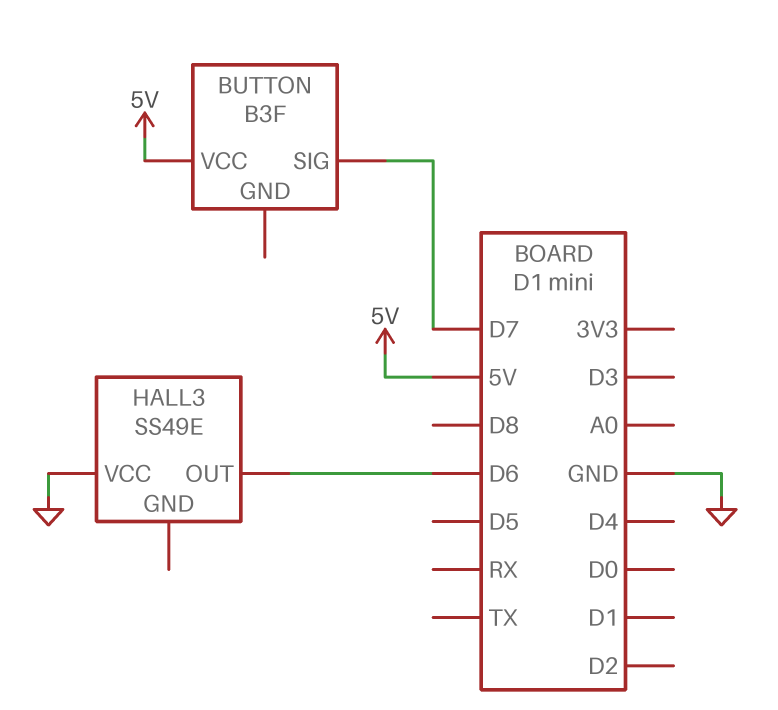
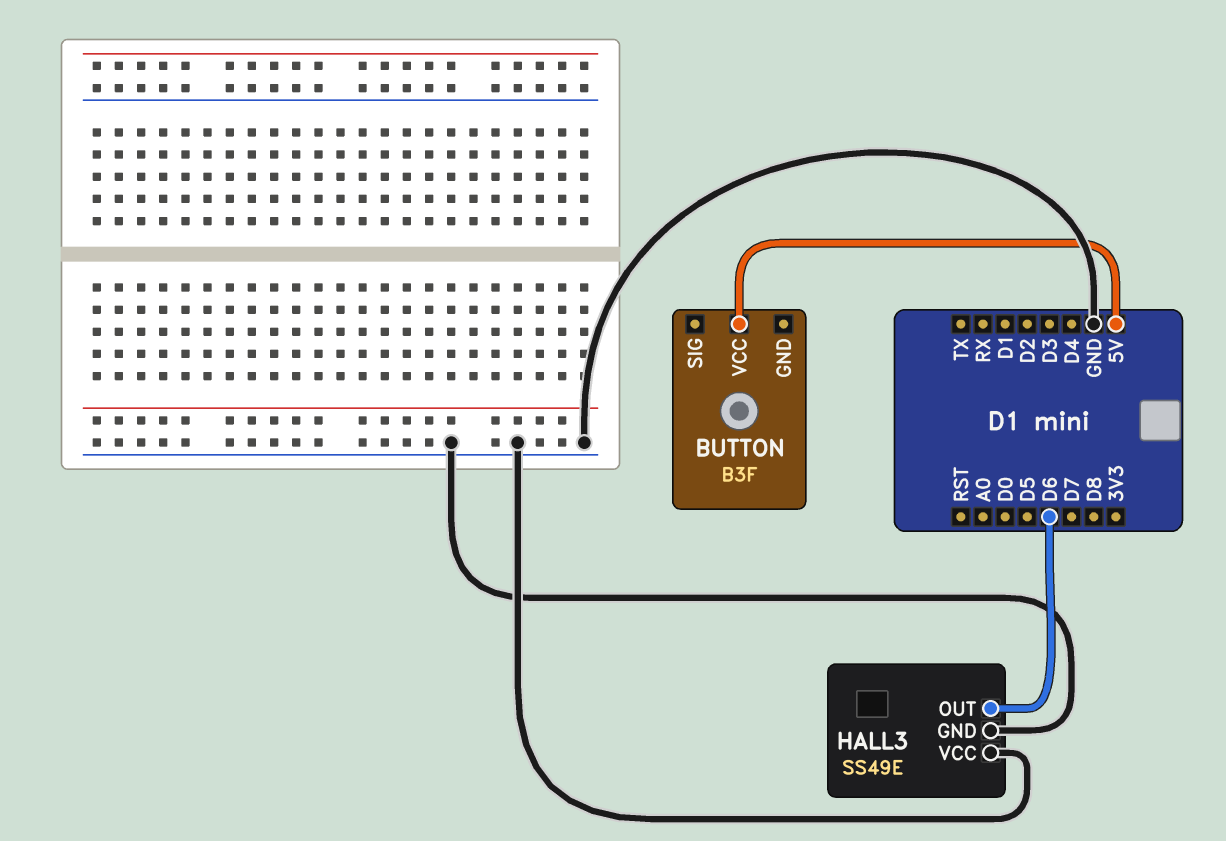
BUTTON pin SIG: D7 -> none
HALL3 pin GND: none -> GND

